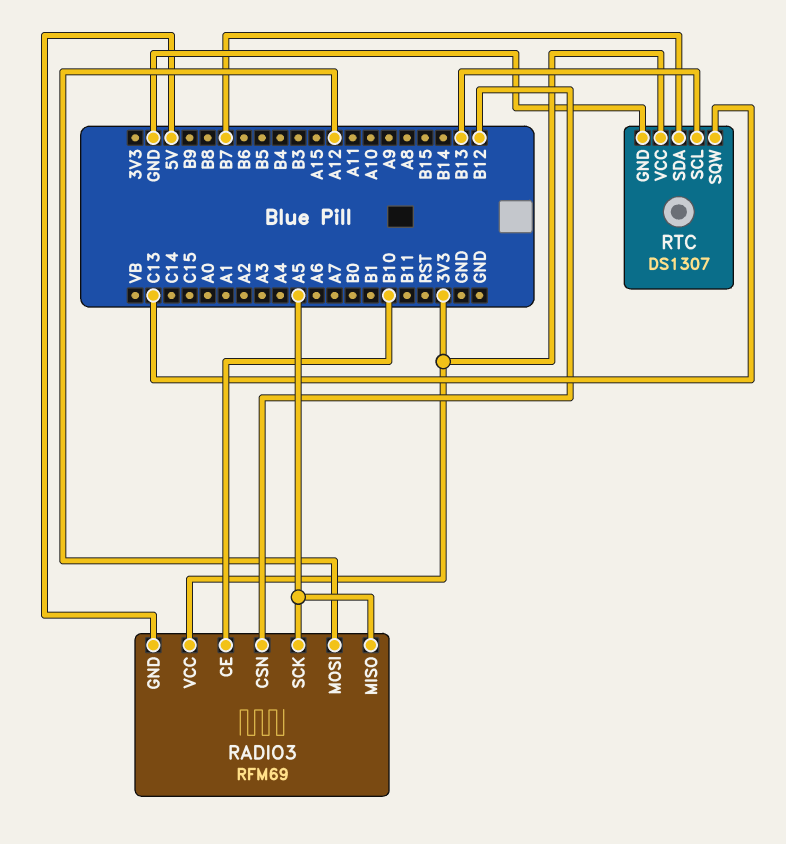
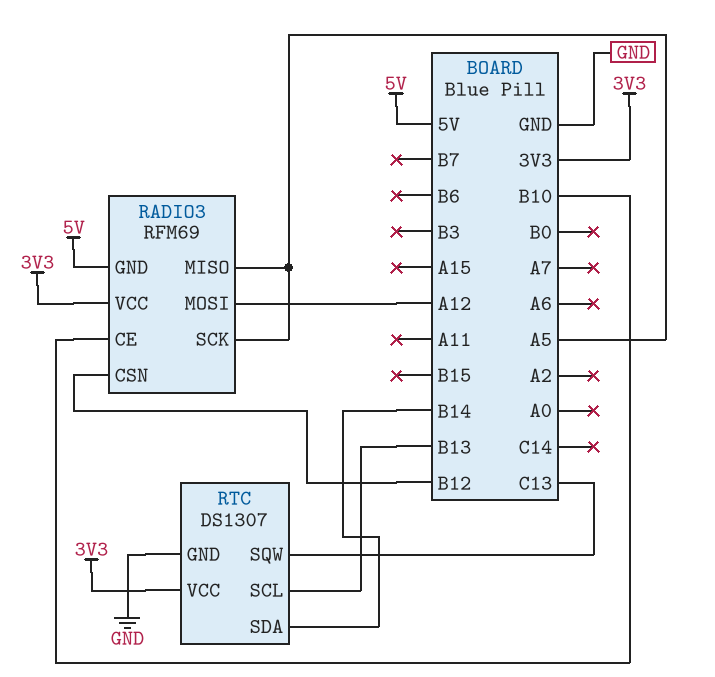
RTC pin SDA: B7 -> B14

